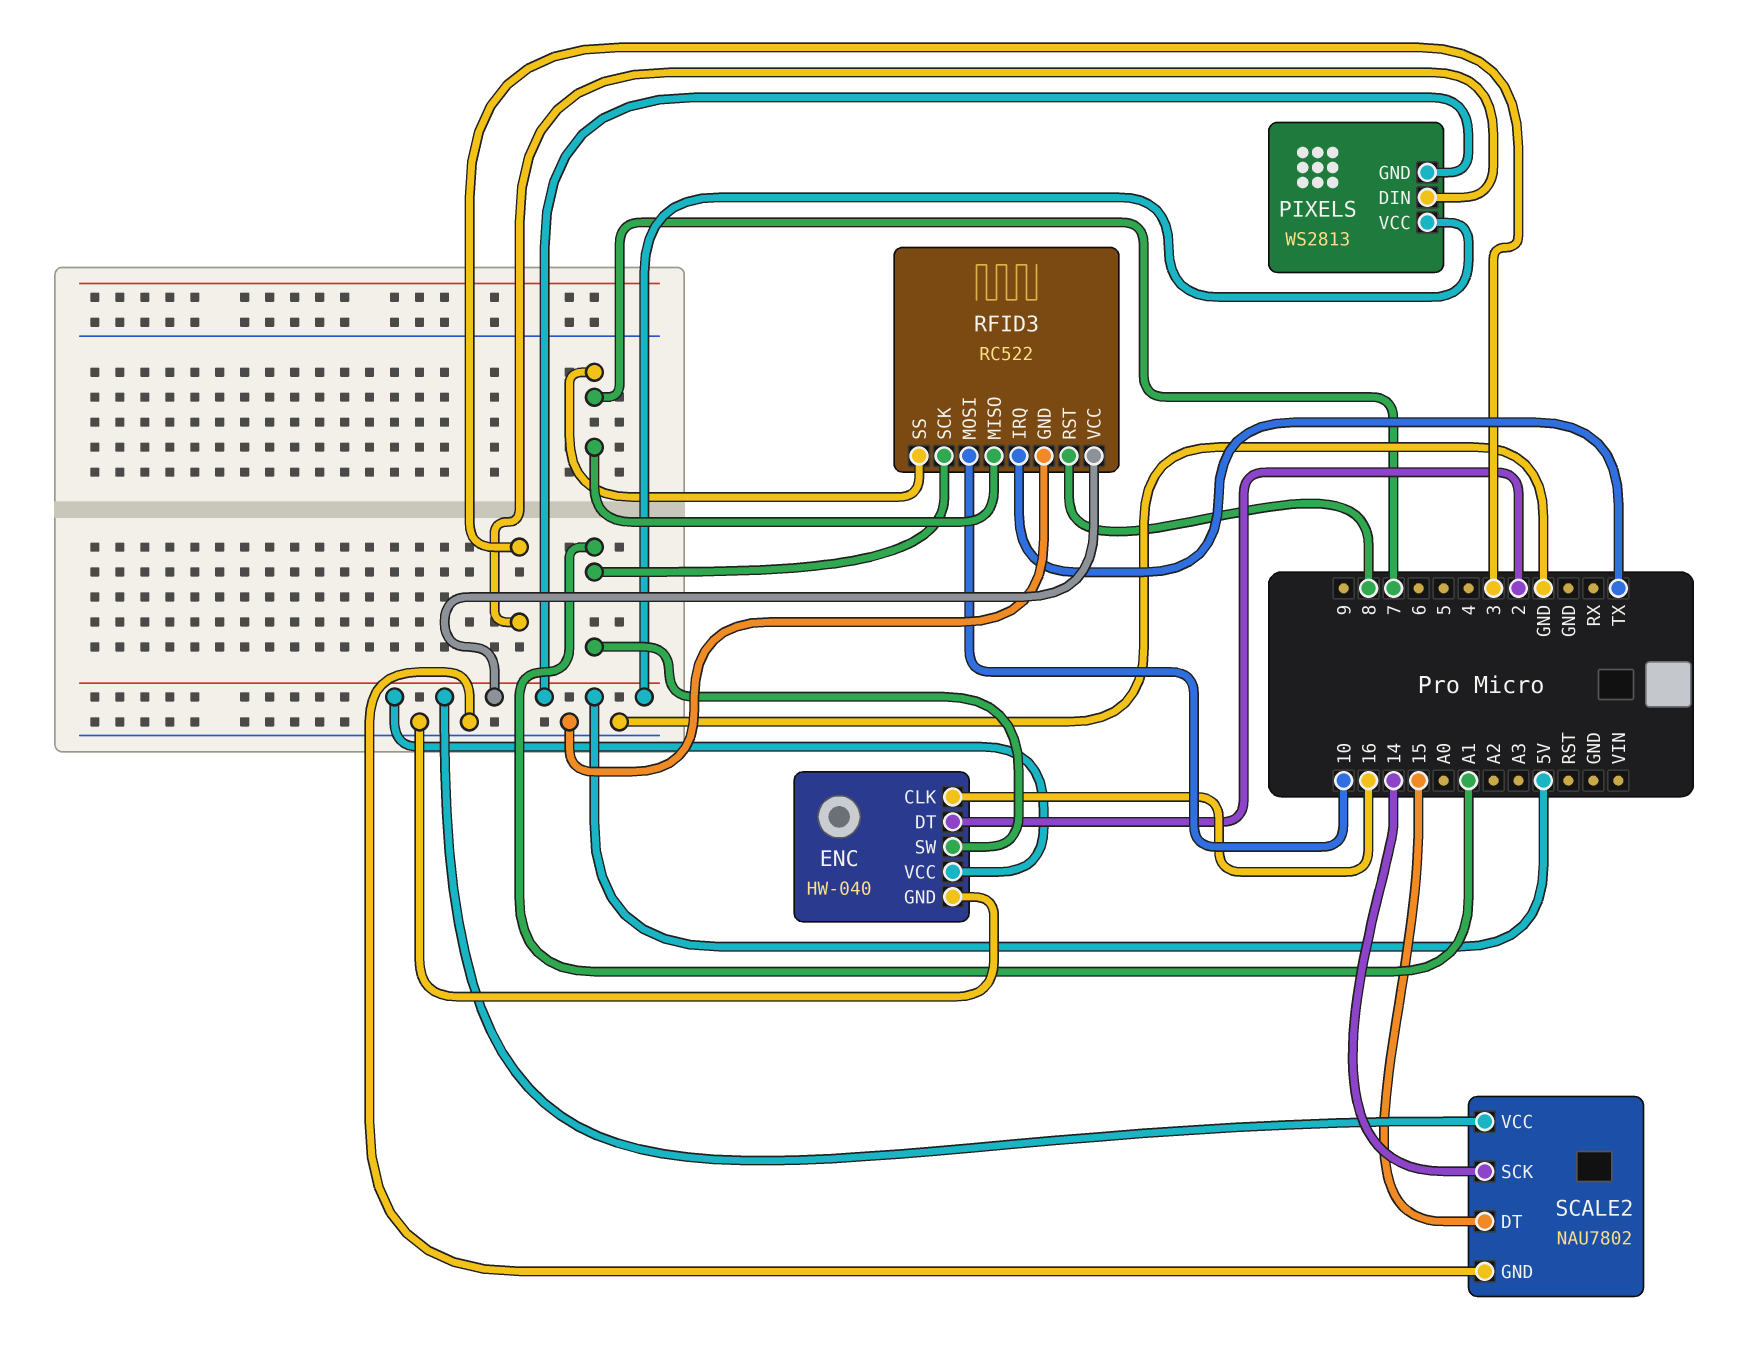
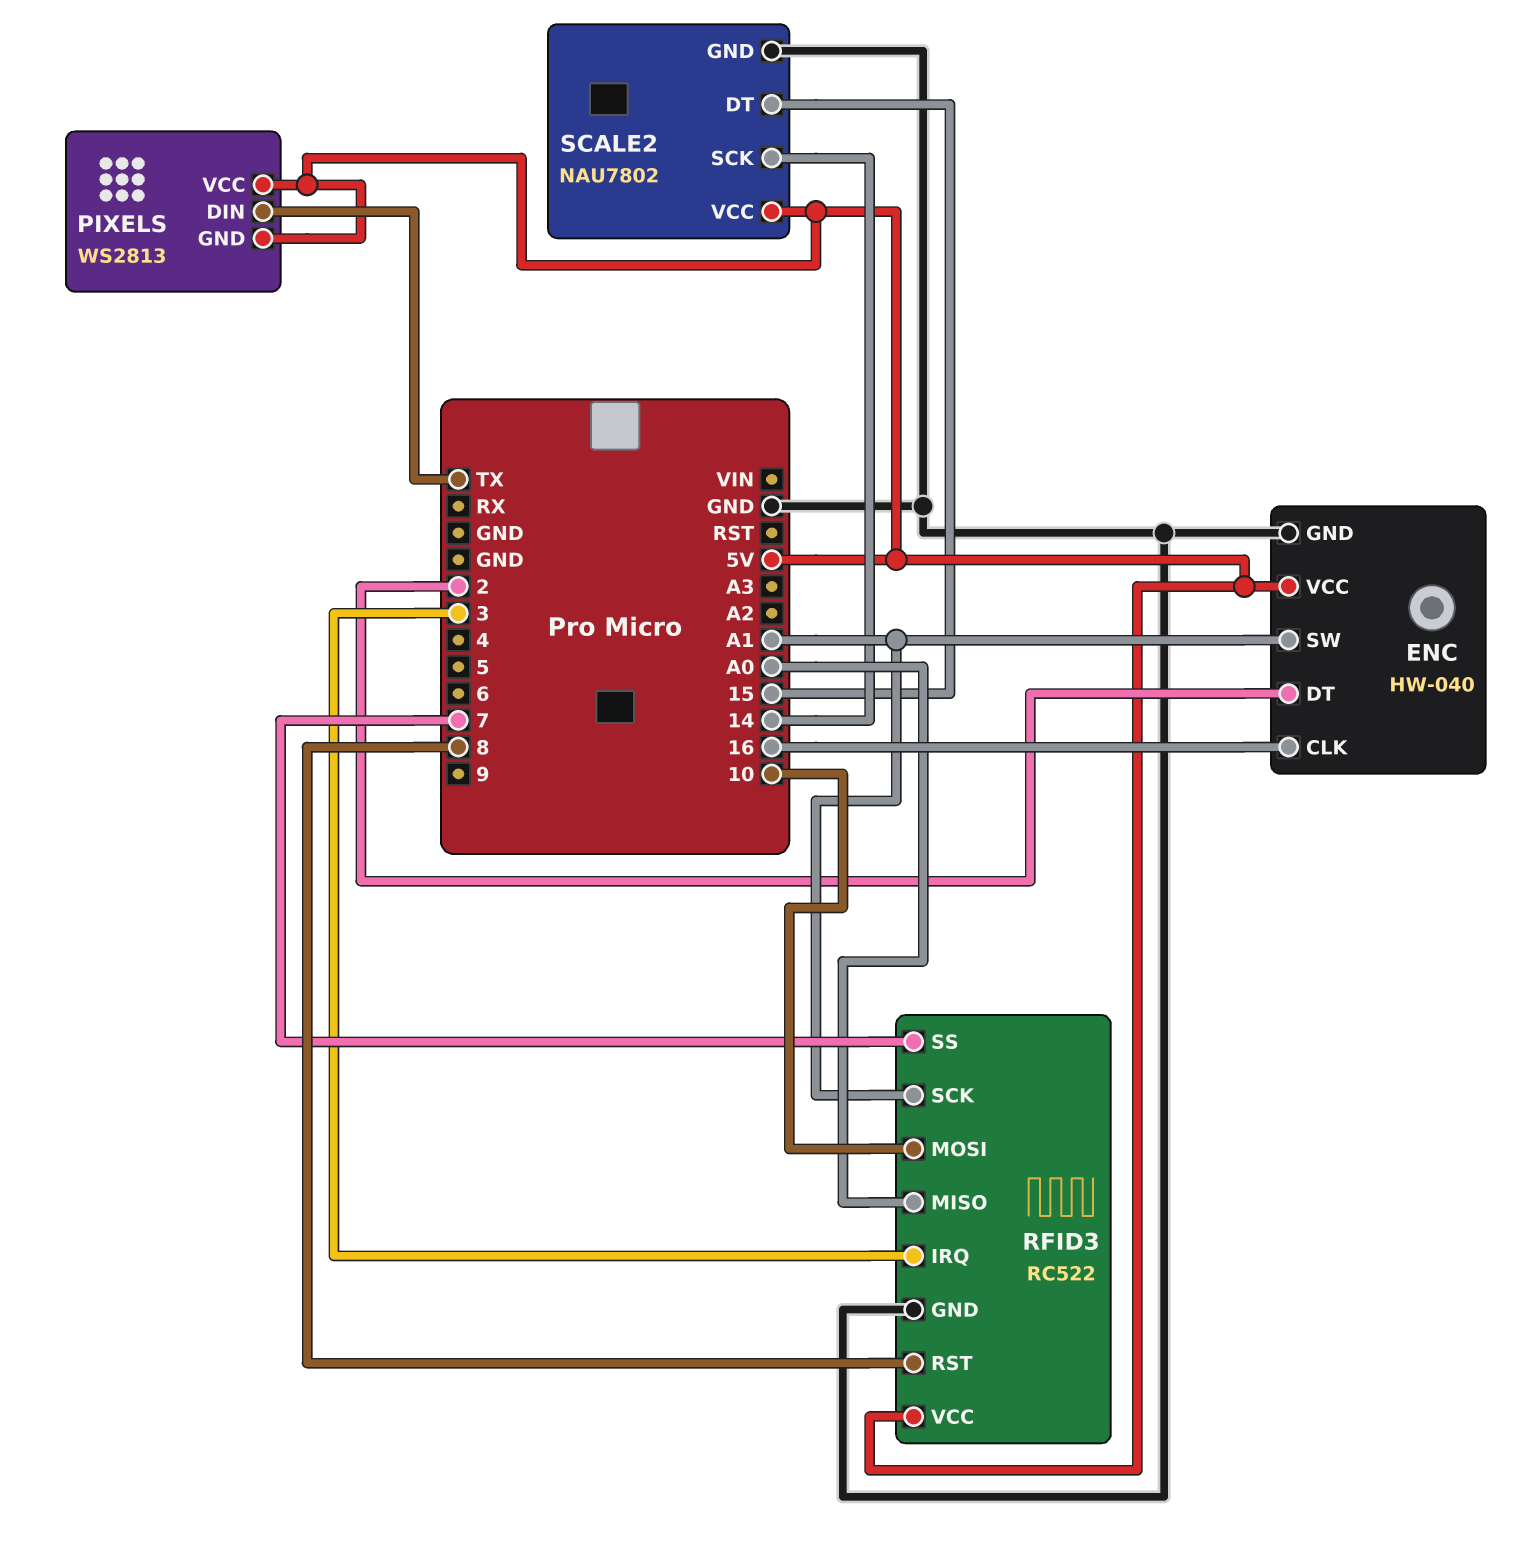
PIXELS pin DIN: 3 -> TX
RFID3 pin IRQ: TX -> 3
RFID3 pin MISO: 7 -> A0

